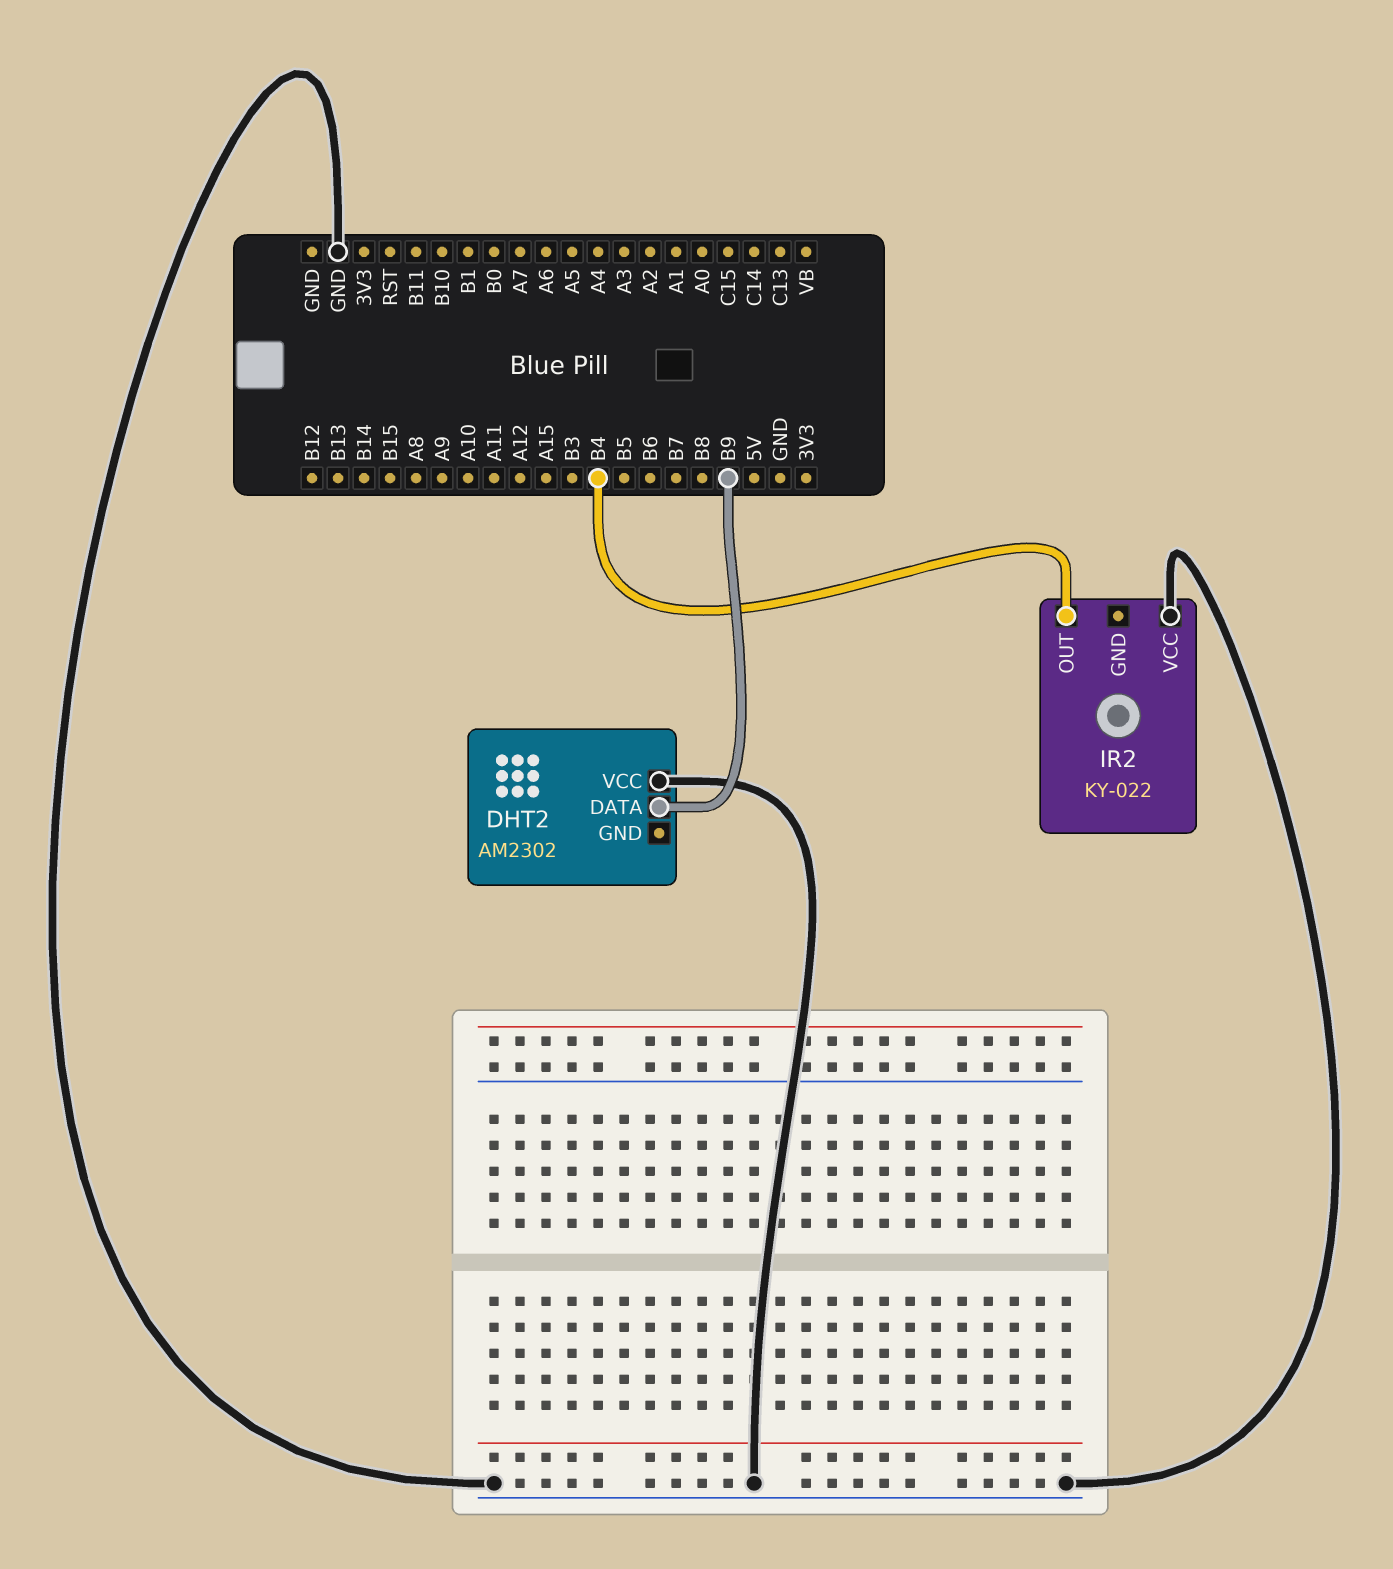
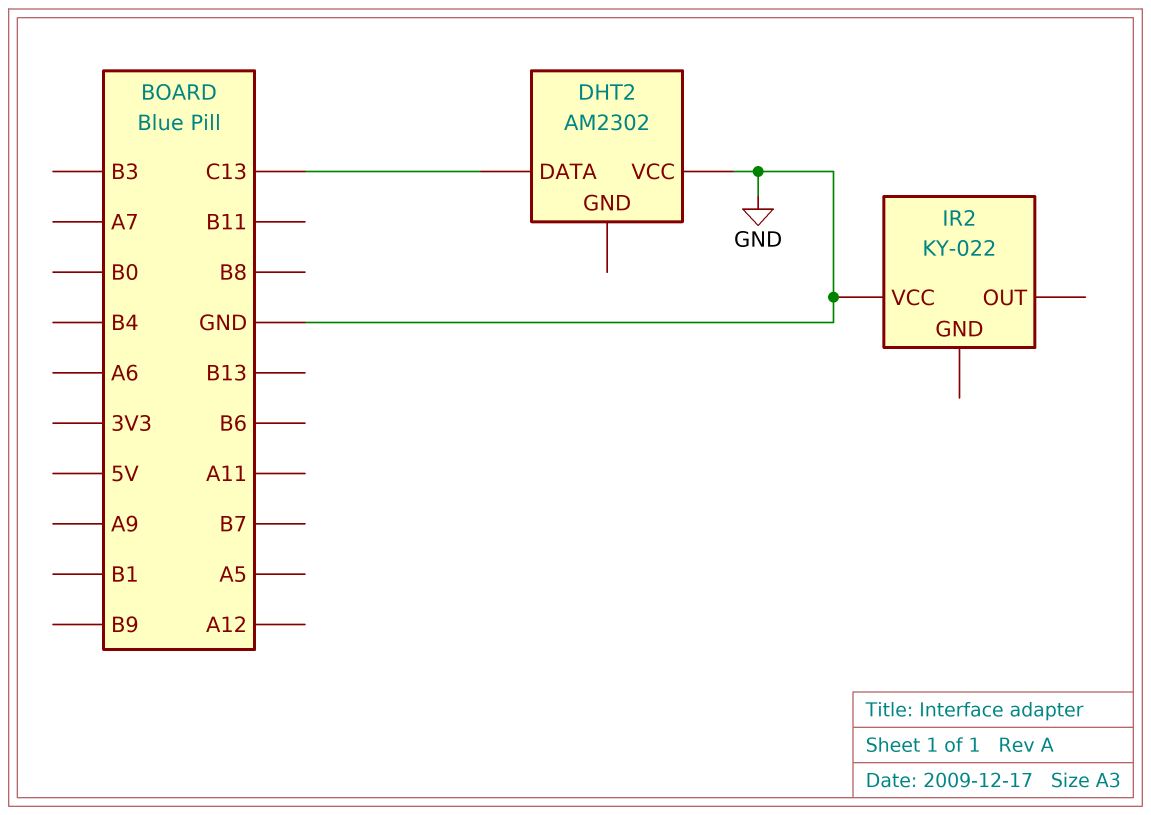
DHT2 pin DATA: B9 -> C13
IR2 pin OUT: B4 -> none

